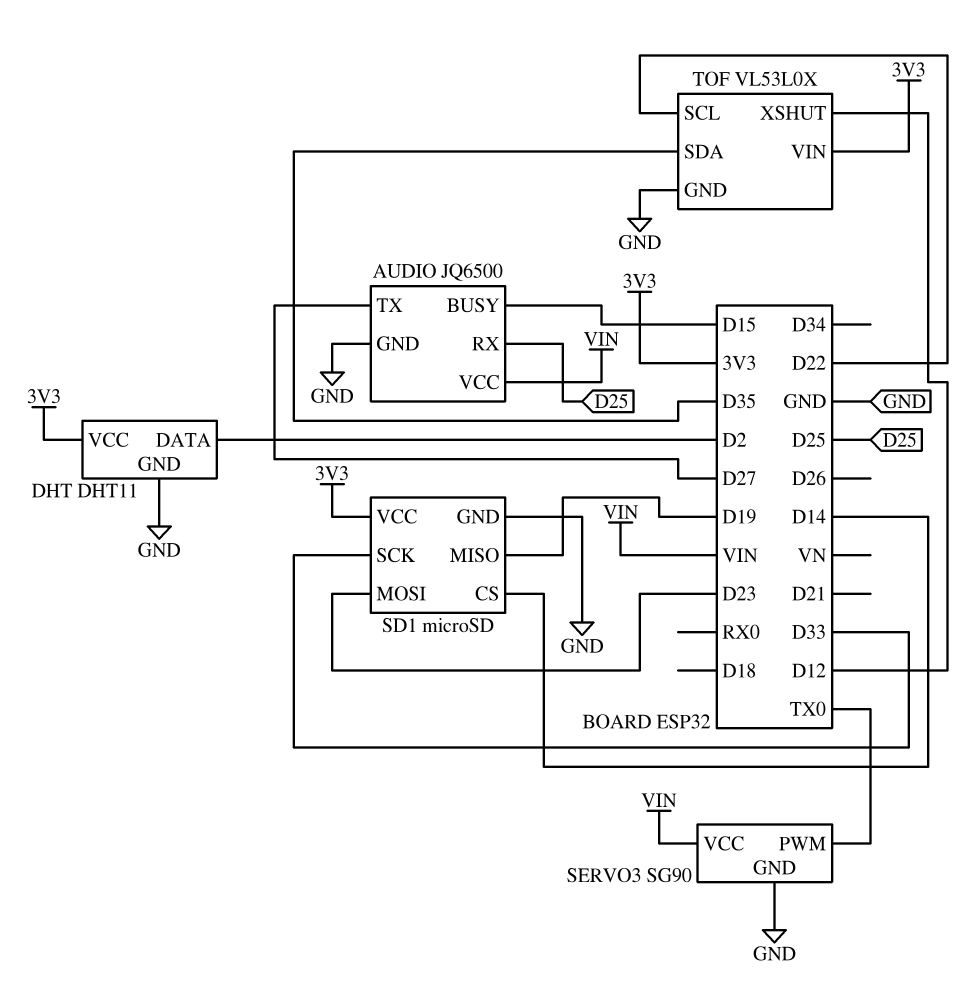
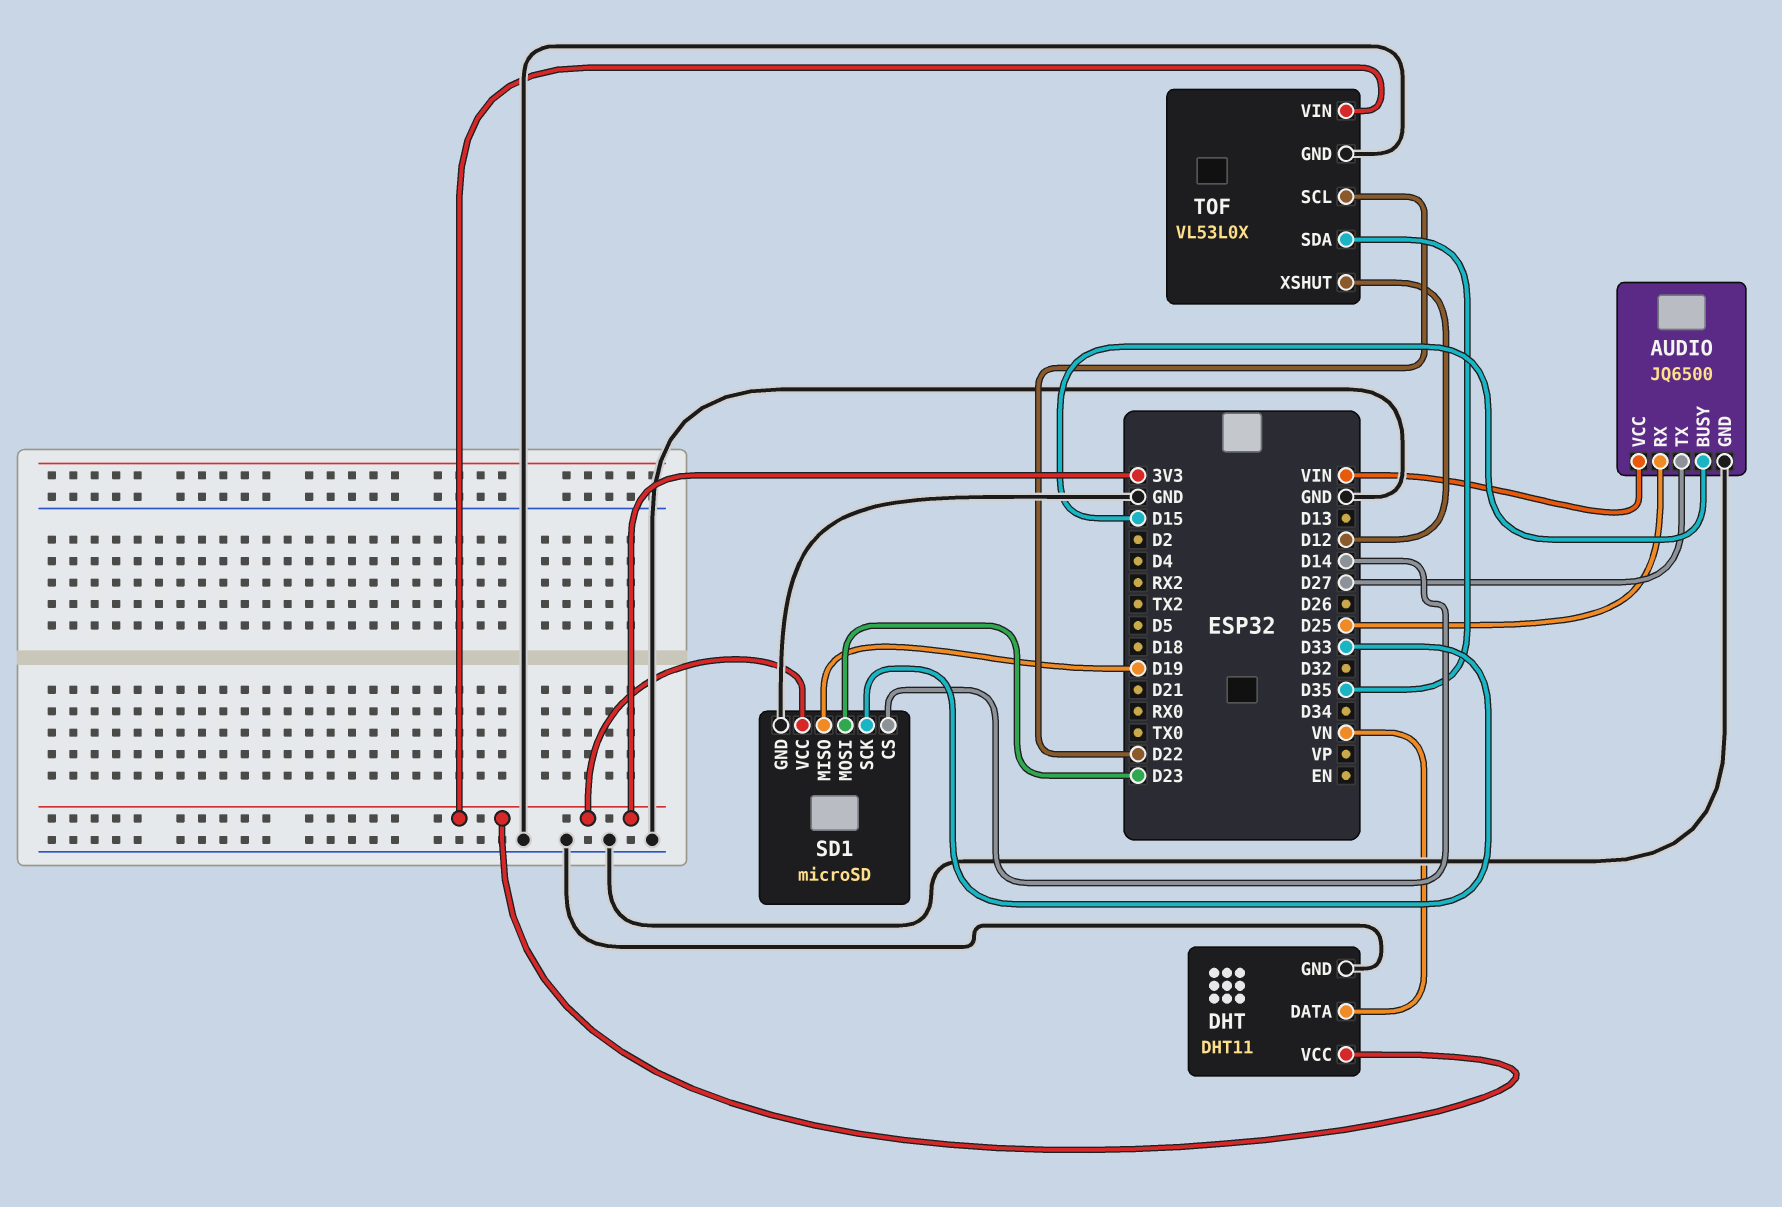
DHT pin DATA: D2 -> VN
SERVO3: SG90 -> none
SERVO3 pin GND: GND -> none
SERVO3 pin PWM: TX0 -> none
SERVO3 pin VCC: VIN -> none

